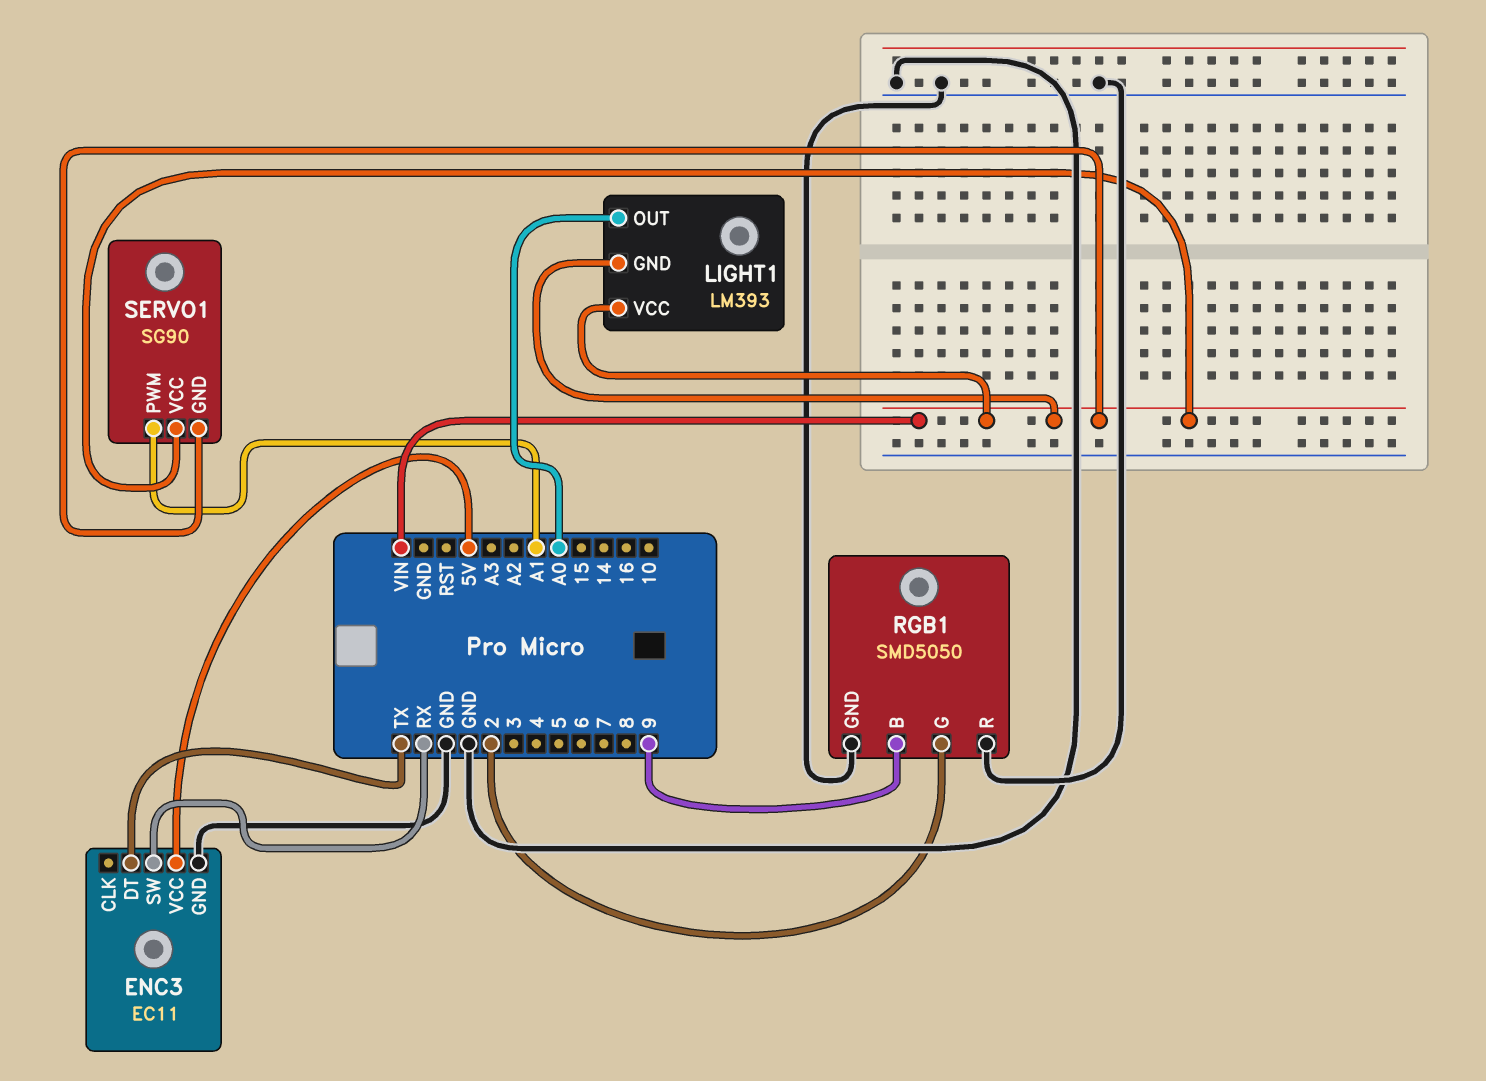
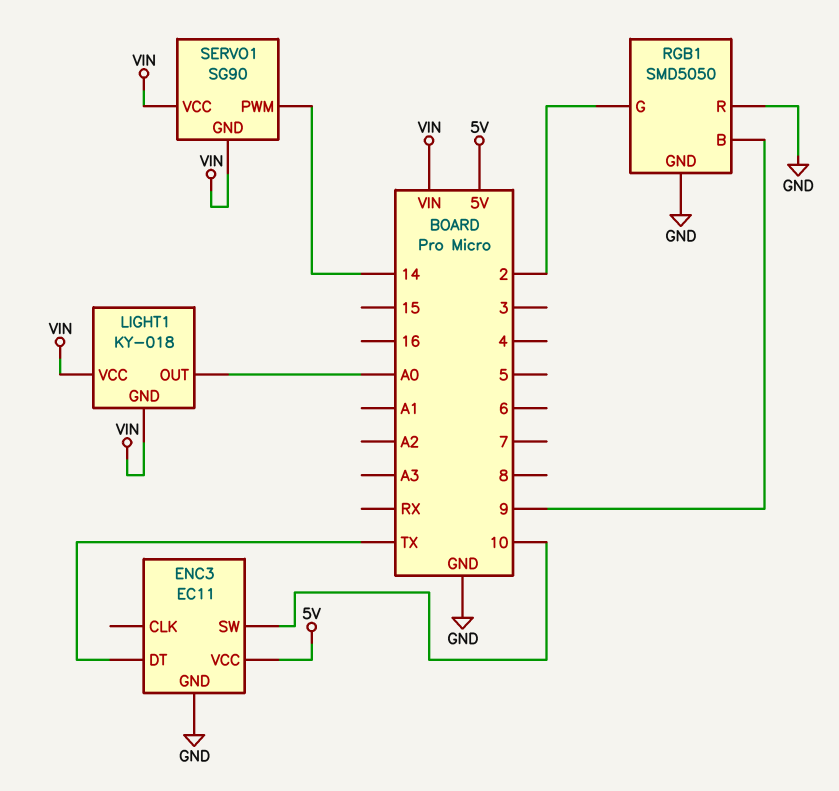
ENC3 pin SW: RX -> 10
LIGHT1: LM393 -> KY-018
SERVO1 pin PWM: A1 -> 14

